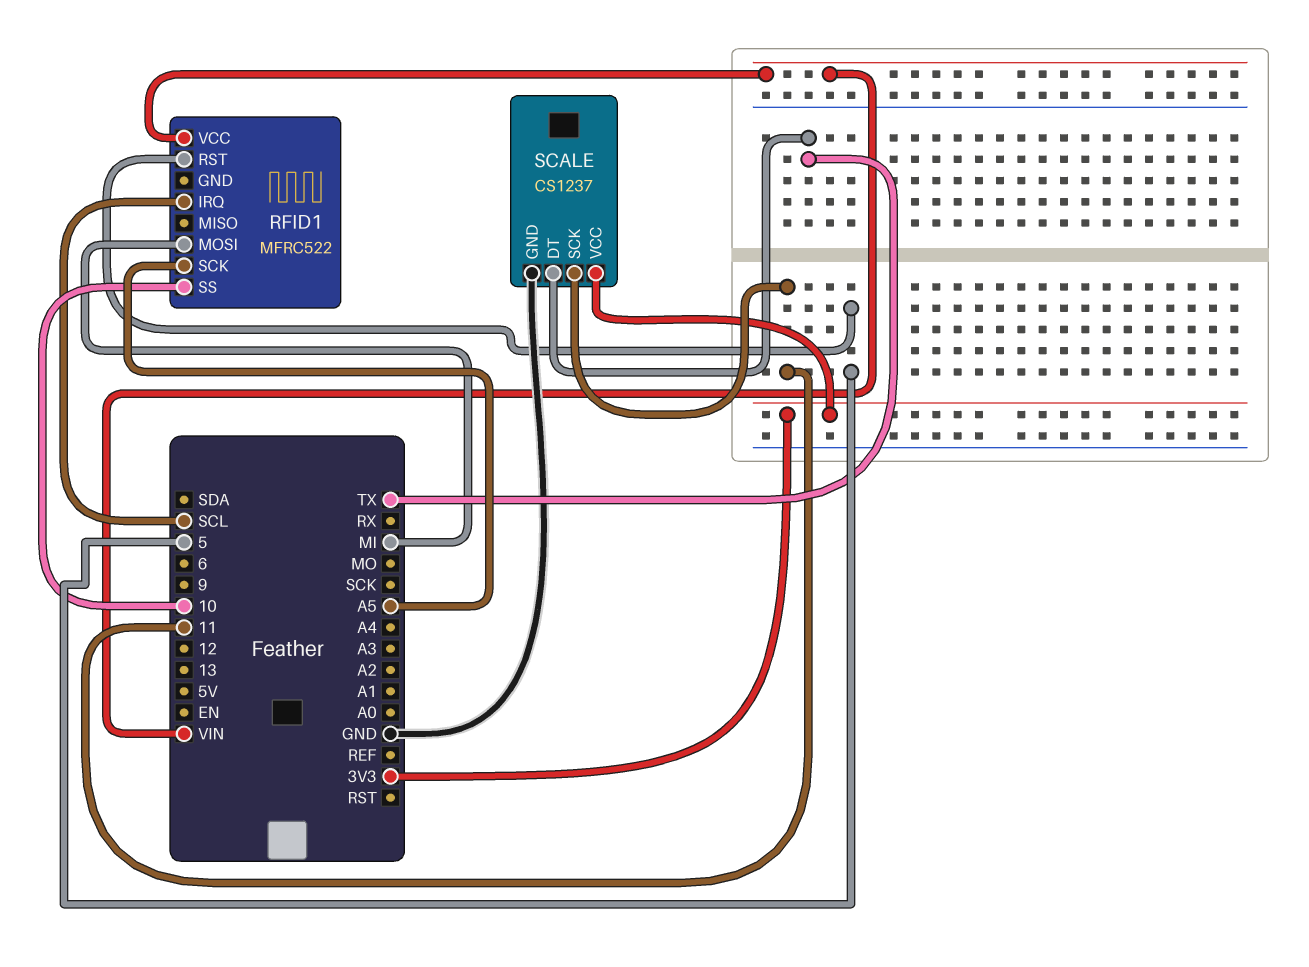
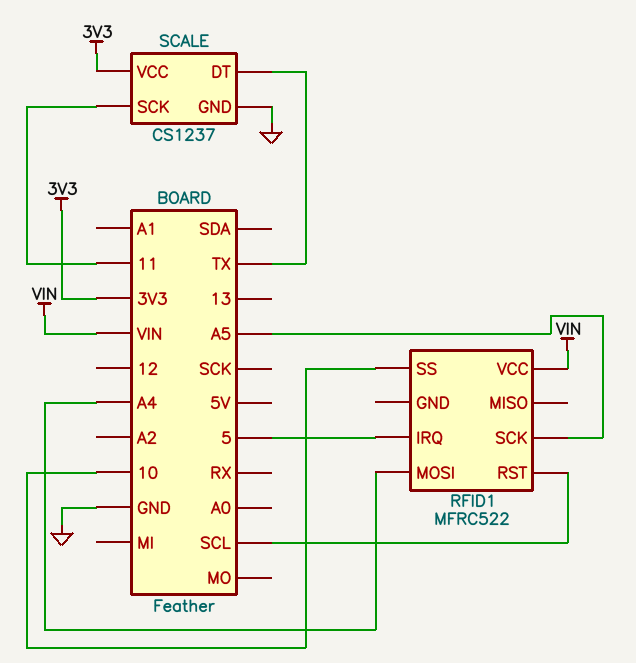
RFID1 pin IRQ: SCL -> 5
RFID1 pin MOSI: MI -> A4
RFID1 pin RST: 5 -> SCL

